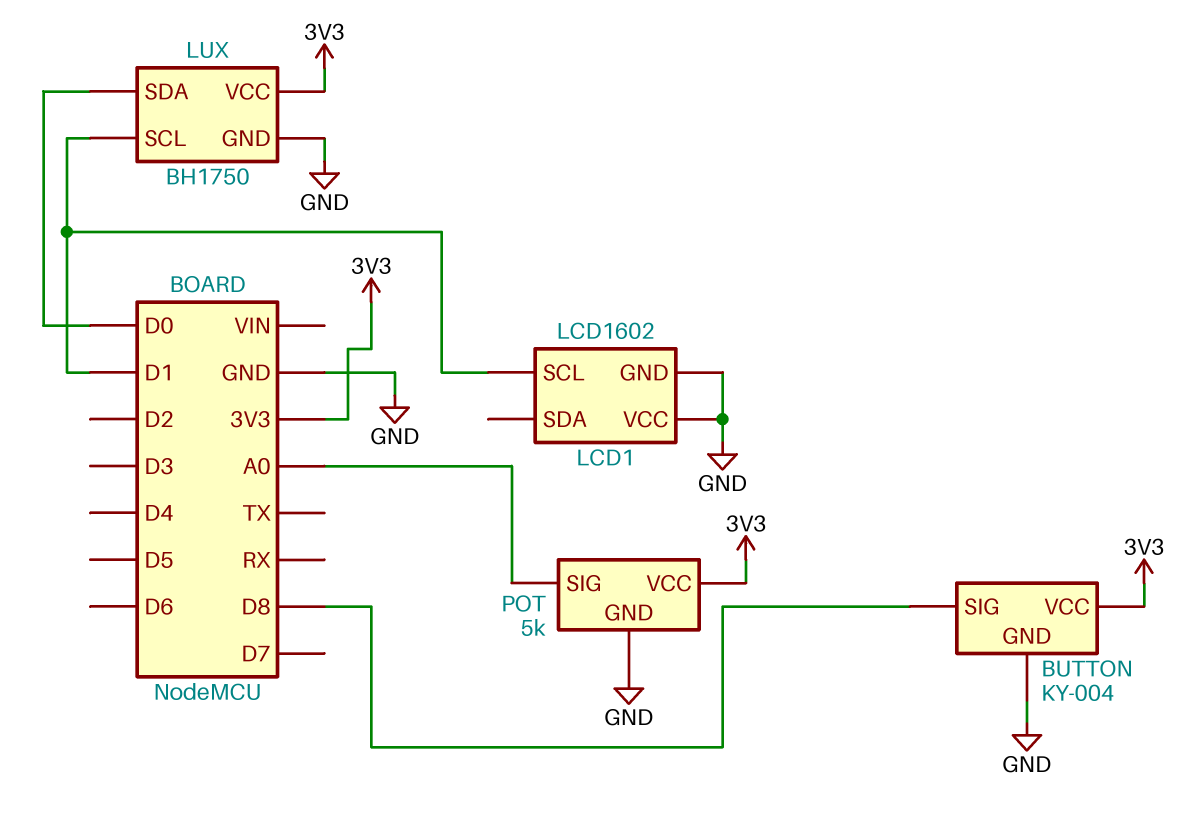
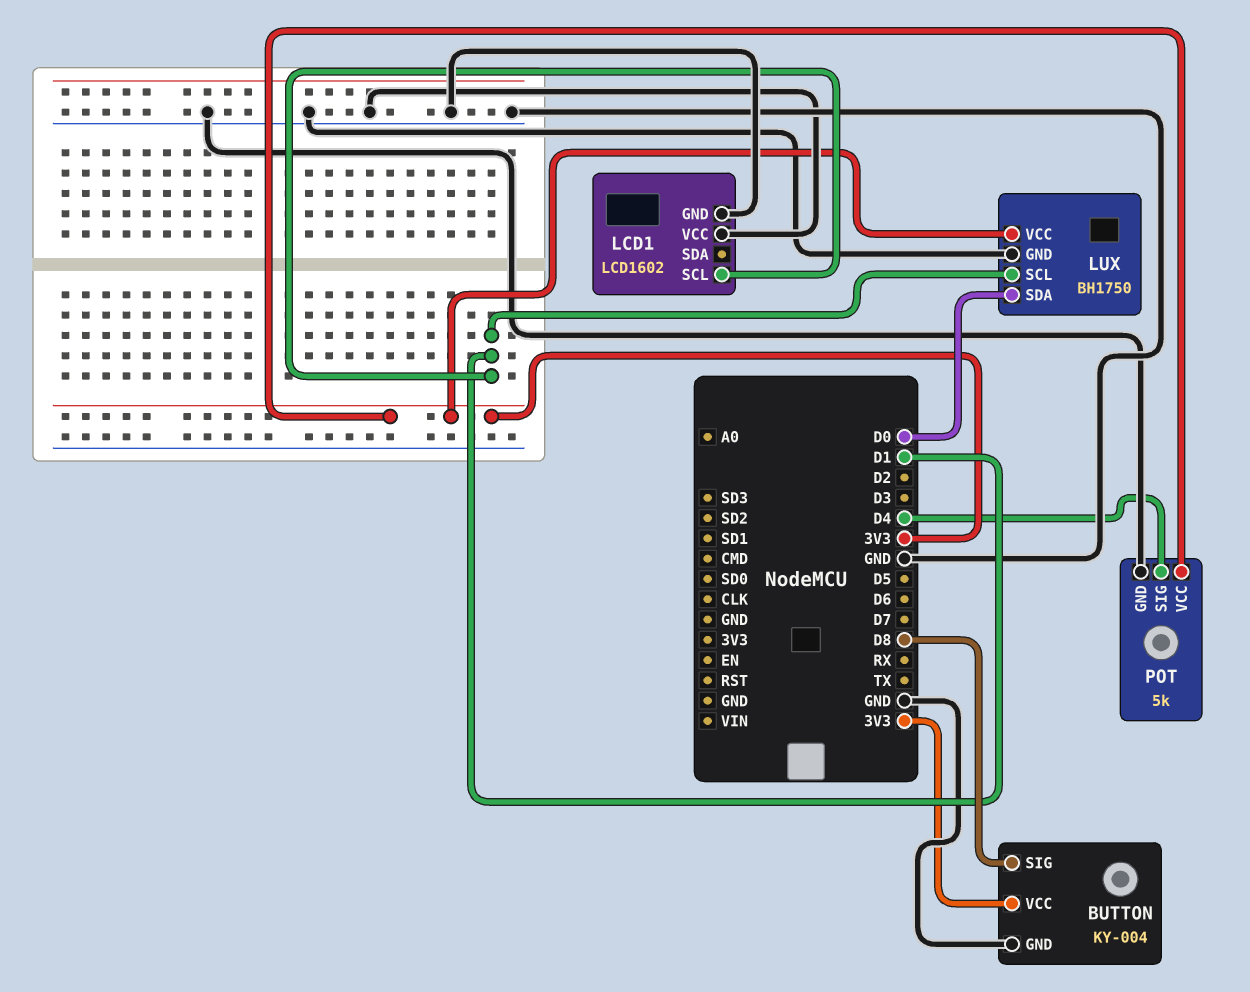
POT pin SIG: A0 -> D4

